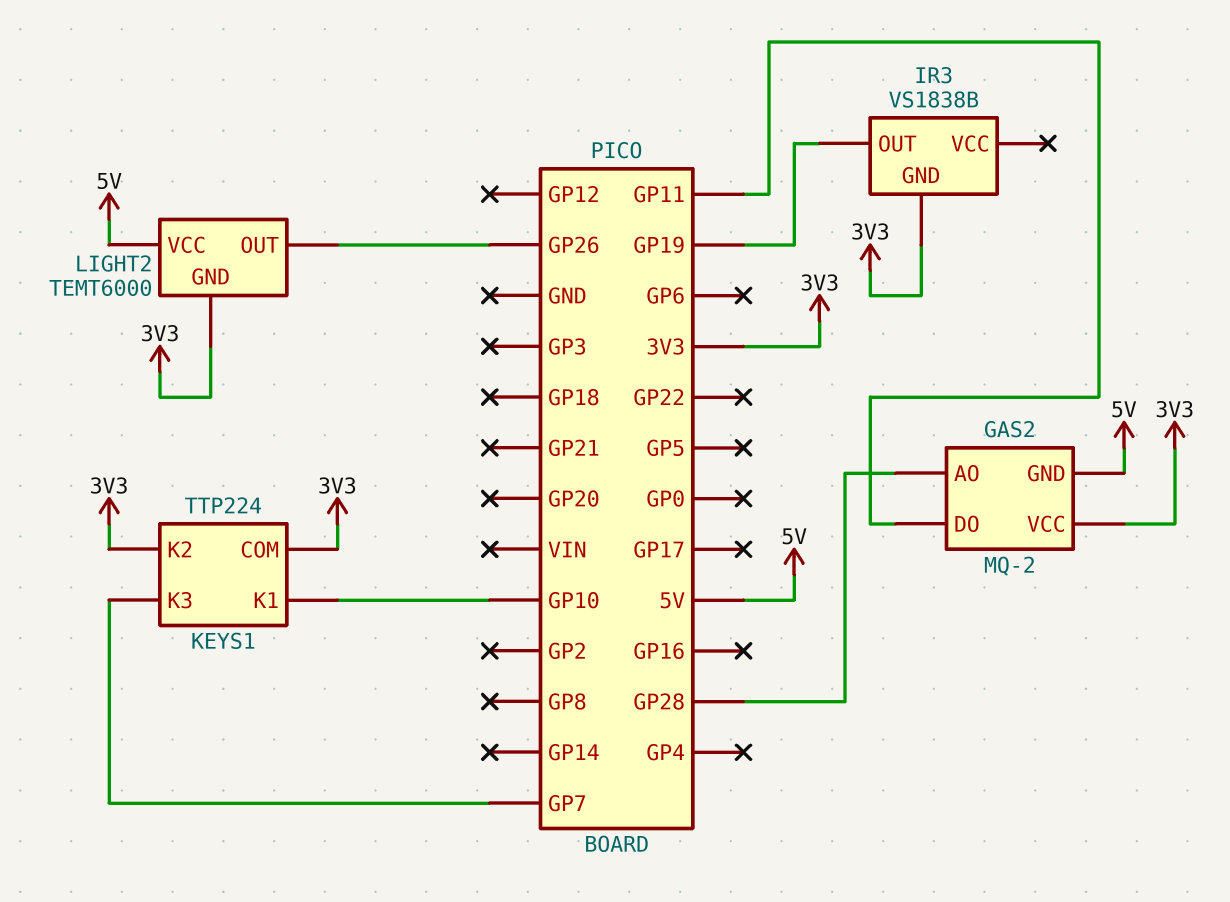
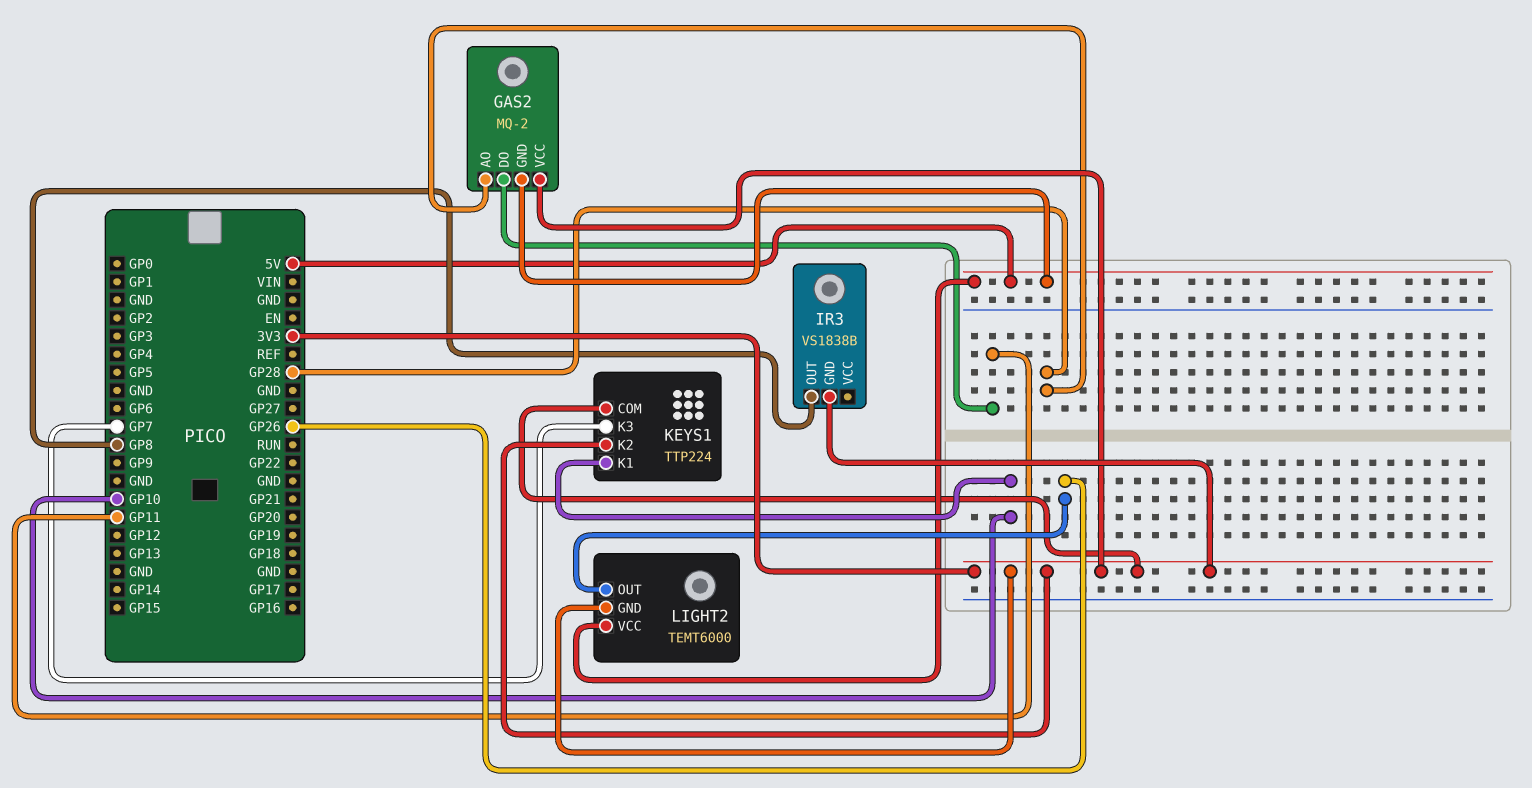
IR3 pin OUT: GP19 -> GP8

